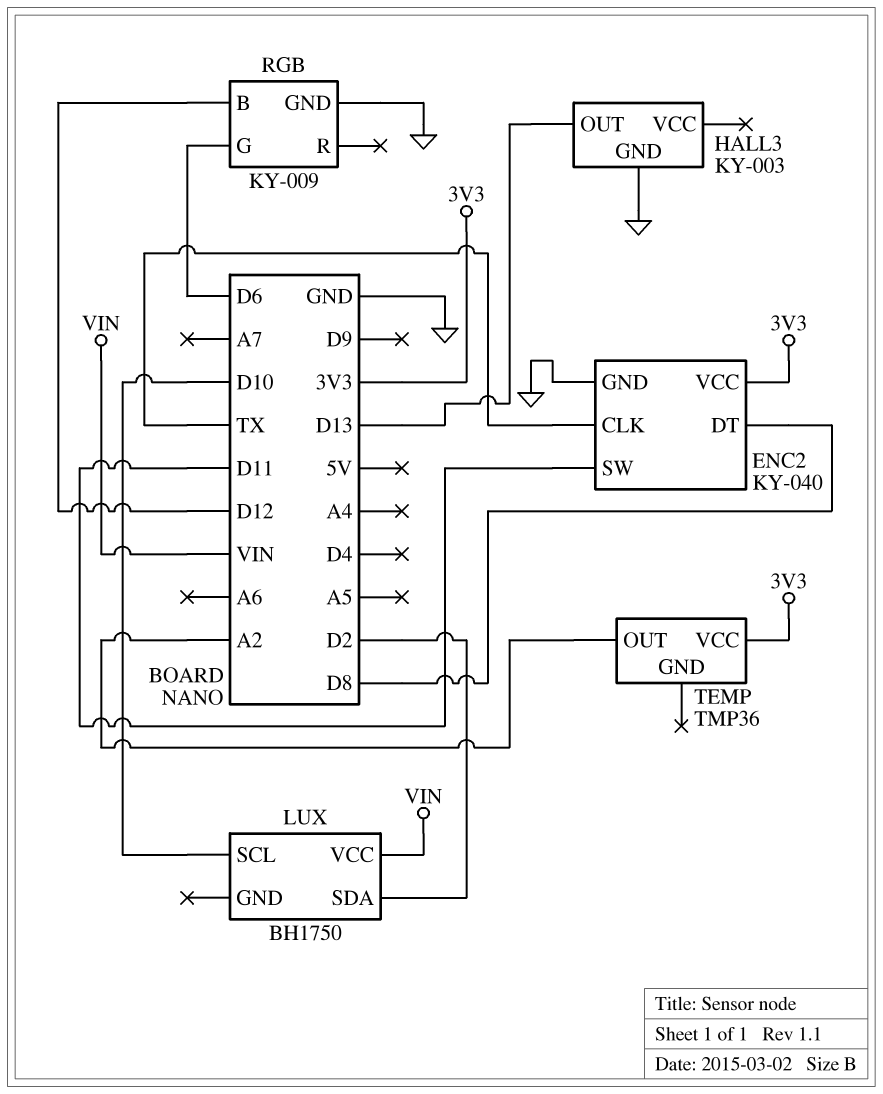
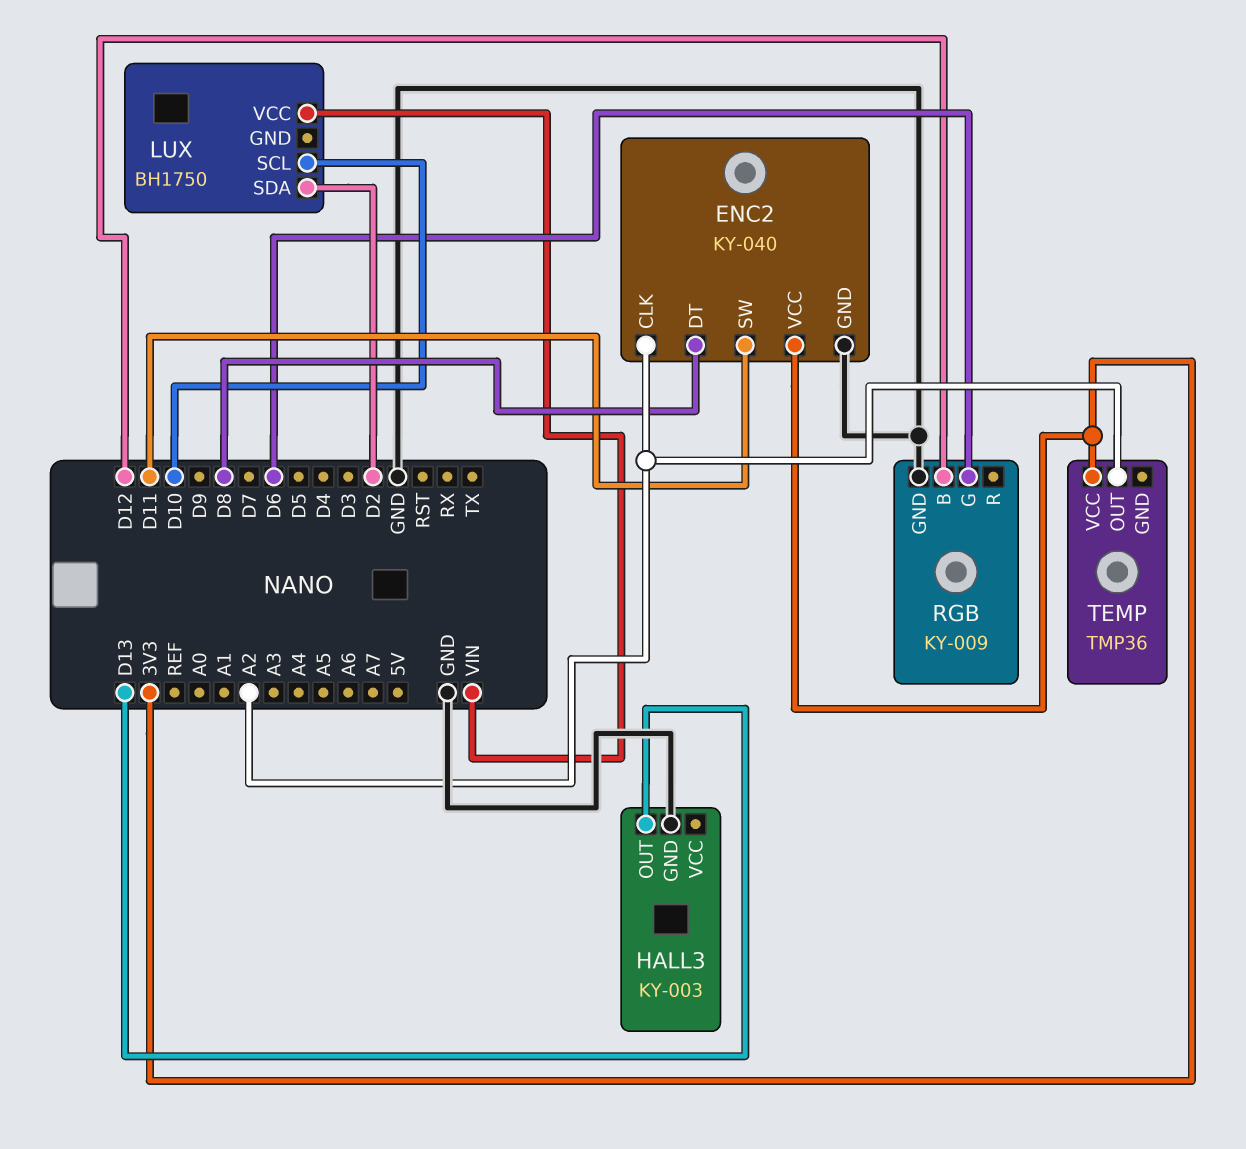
ENC2 pin CLK: TX -> A2

